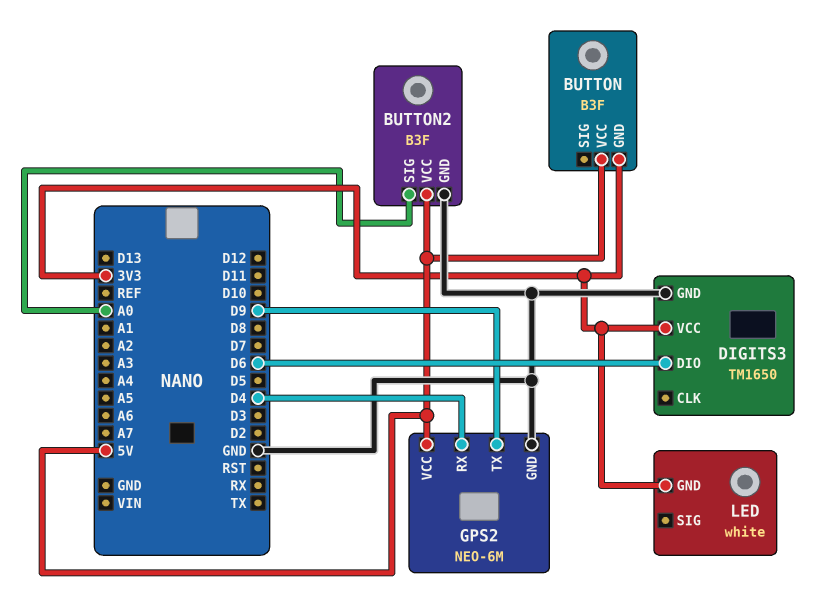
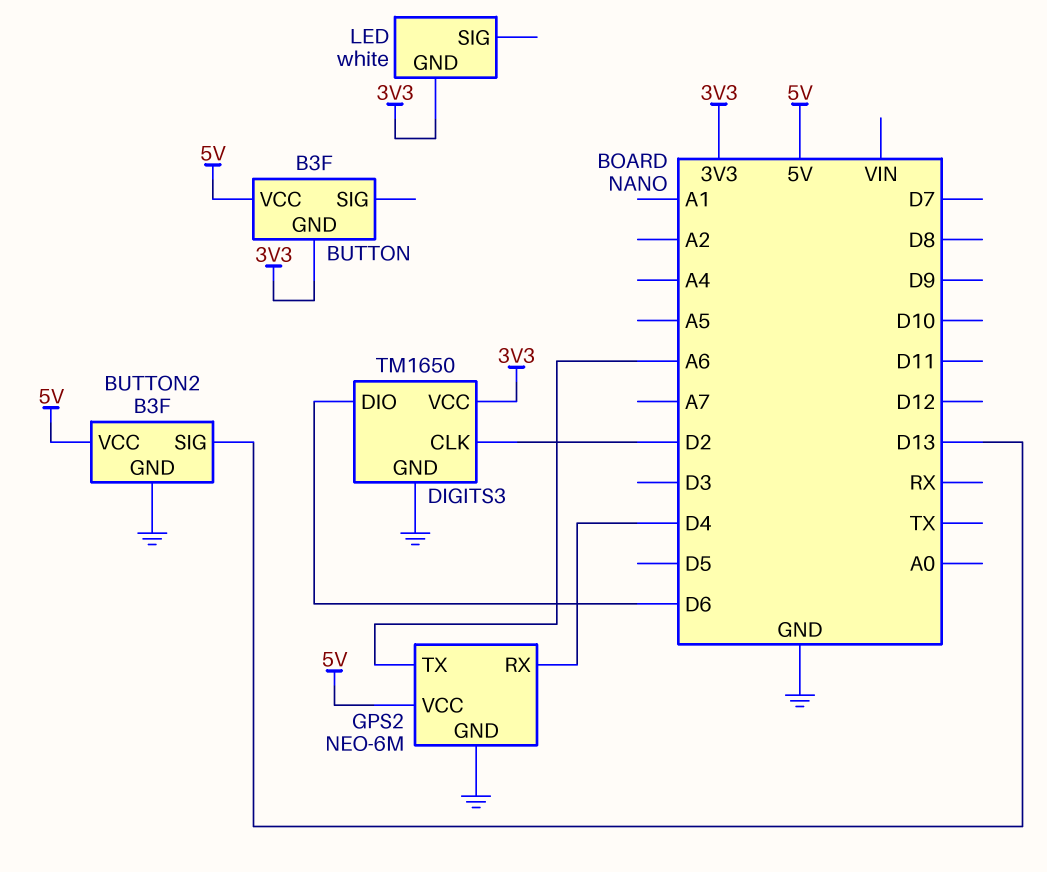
BUTTON2 pin SIG: A0 -> D13
DIGITS3 pin CLK: none -> D2
GPS2 pin TX: D9 -> A6

